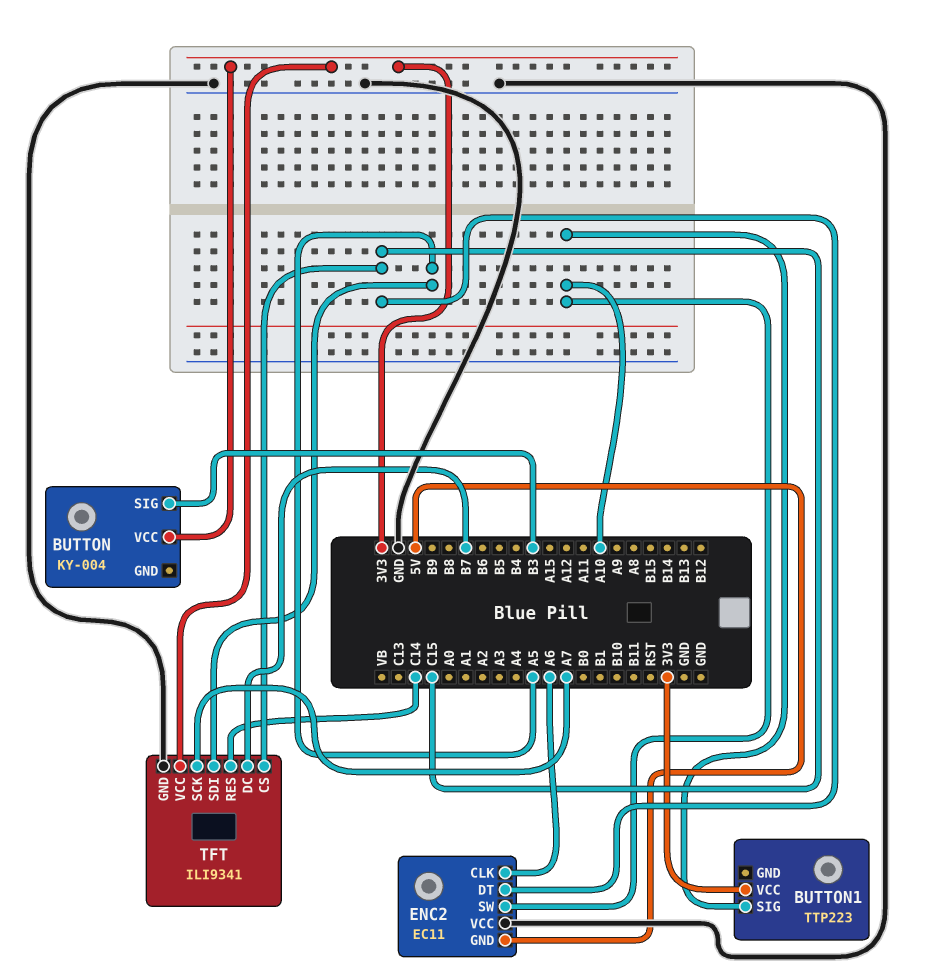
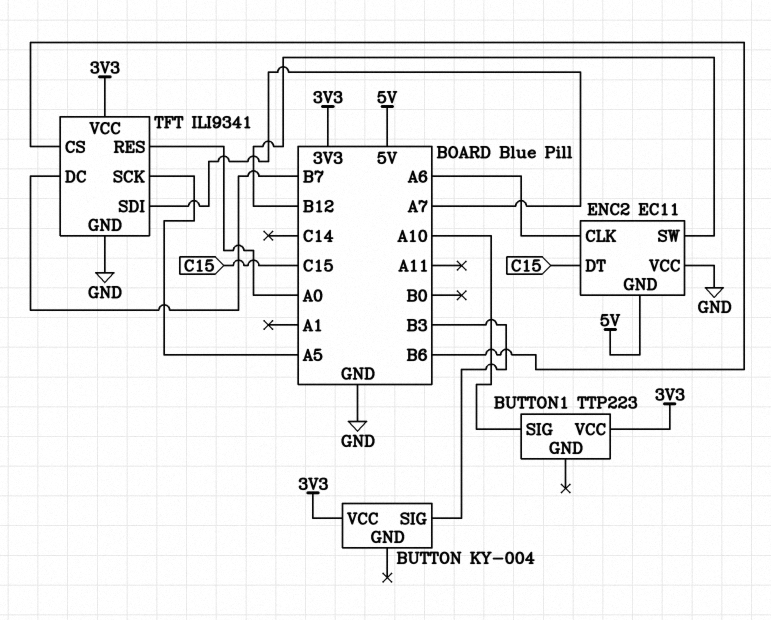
ENC2 pin SW: A10 -> B12
TFT pin CS: C15 -> B6
TFT pin RES: C14 -> A0
TFT pin SCK: A7 -> A5
TFT pin SDI: A5 -> A7

